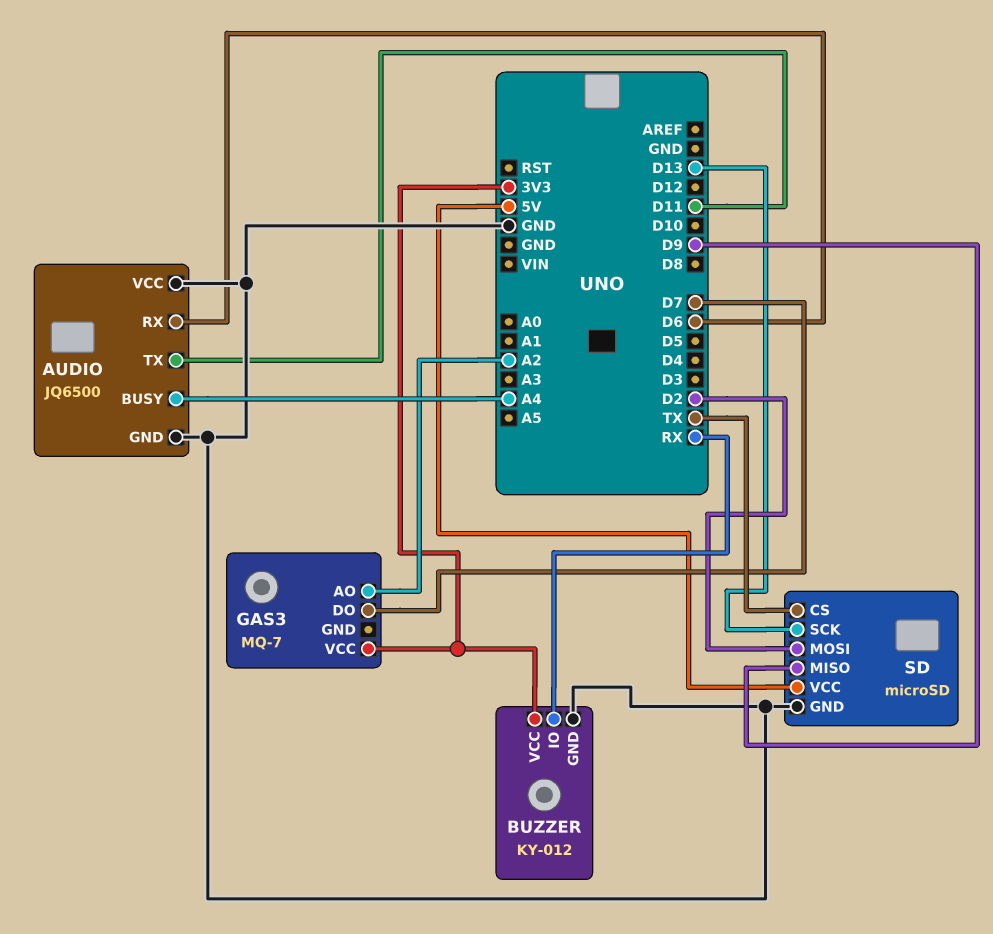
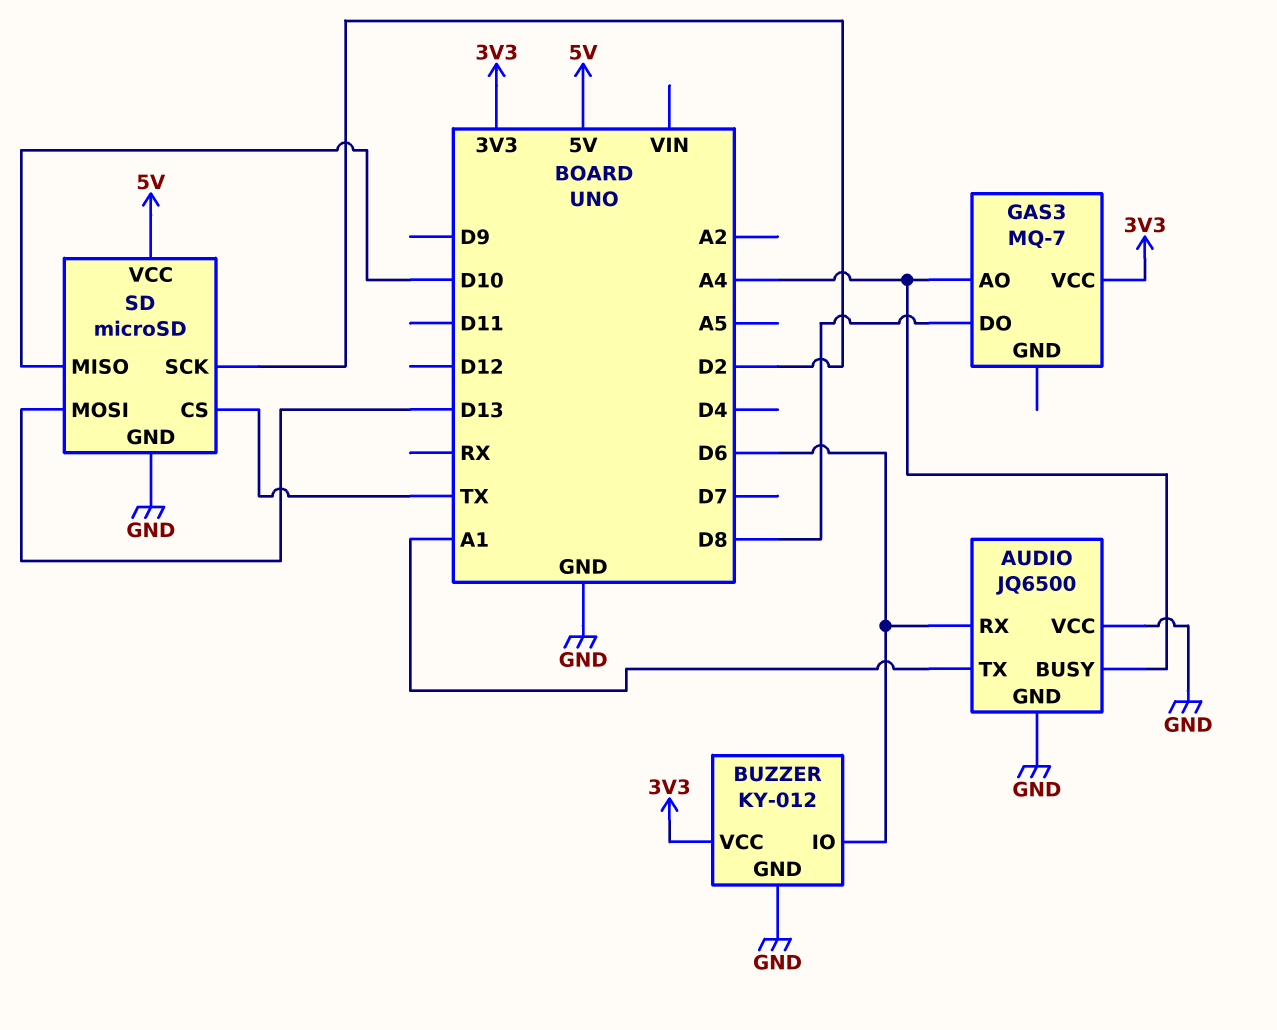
AUDIO pin TX: D11 -> A1
BUZZER pin IO: RX -> D6
GAS3 pin AO: A2 -> A4
GAS3 pin DO: D7 -> D8
SD pin MISO: D9 -> D10
SD pin MOSI: D2 -> D13
SD pin SCK: D13 -> D2

